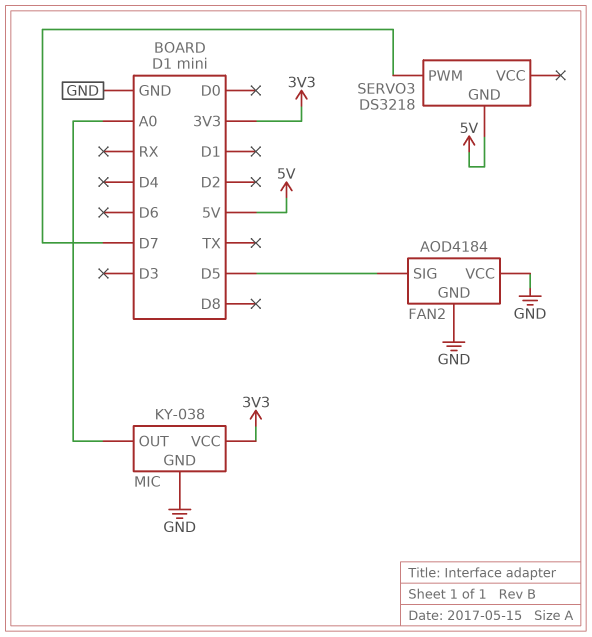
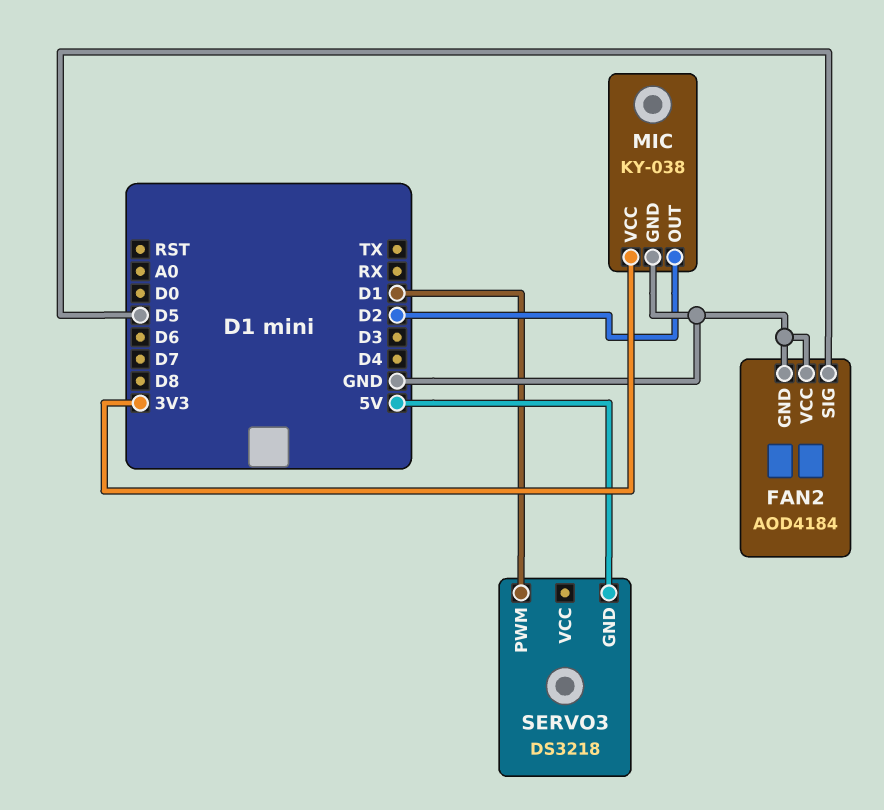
MIC pin OUT: A0 -> D2
SERVO3 pin PWM: D7 -> D1

